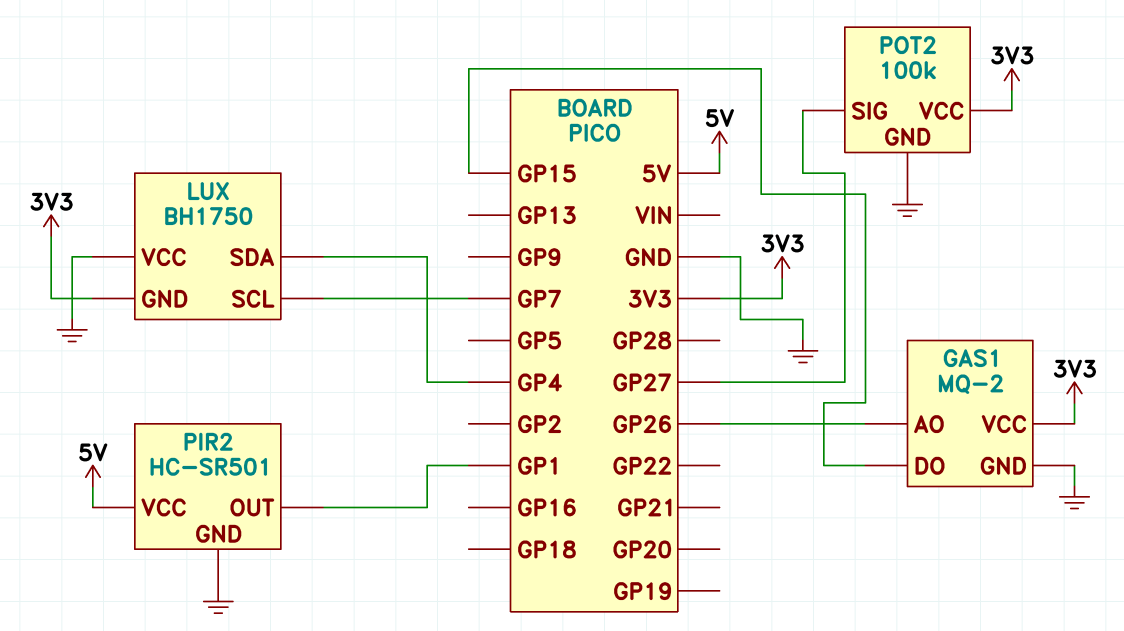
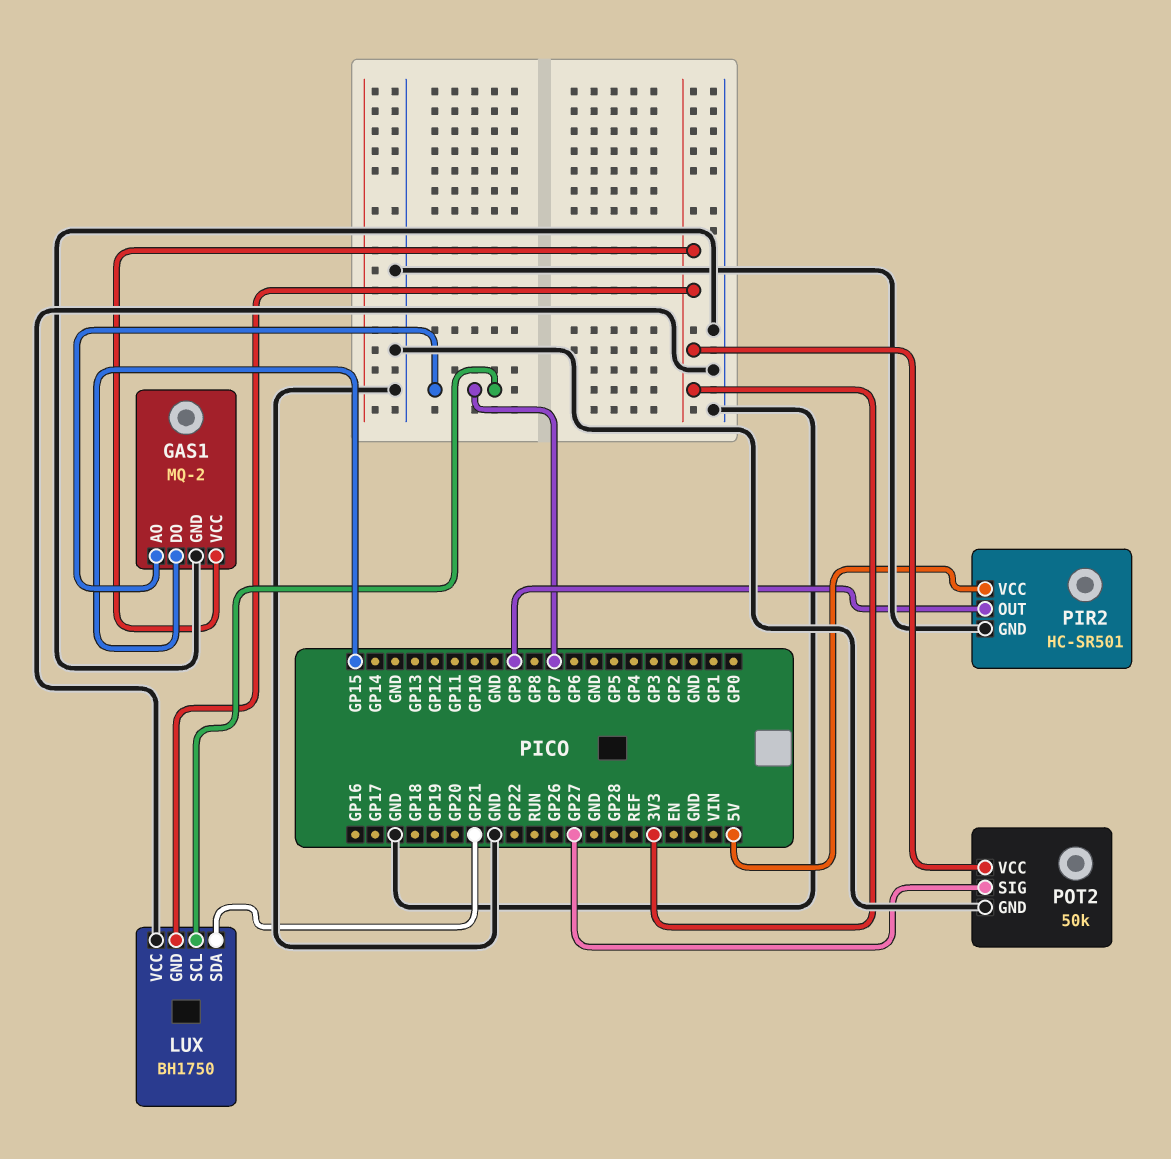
GAS1 pin AO: GP26 -> GP7
LUX pin SDA: GP4 -> GP21
PIR2 pin OUT: GP1 -> GP9
POT2: 100k -> 50k

